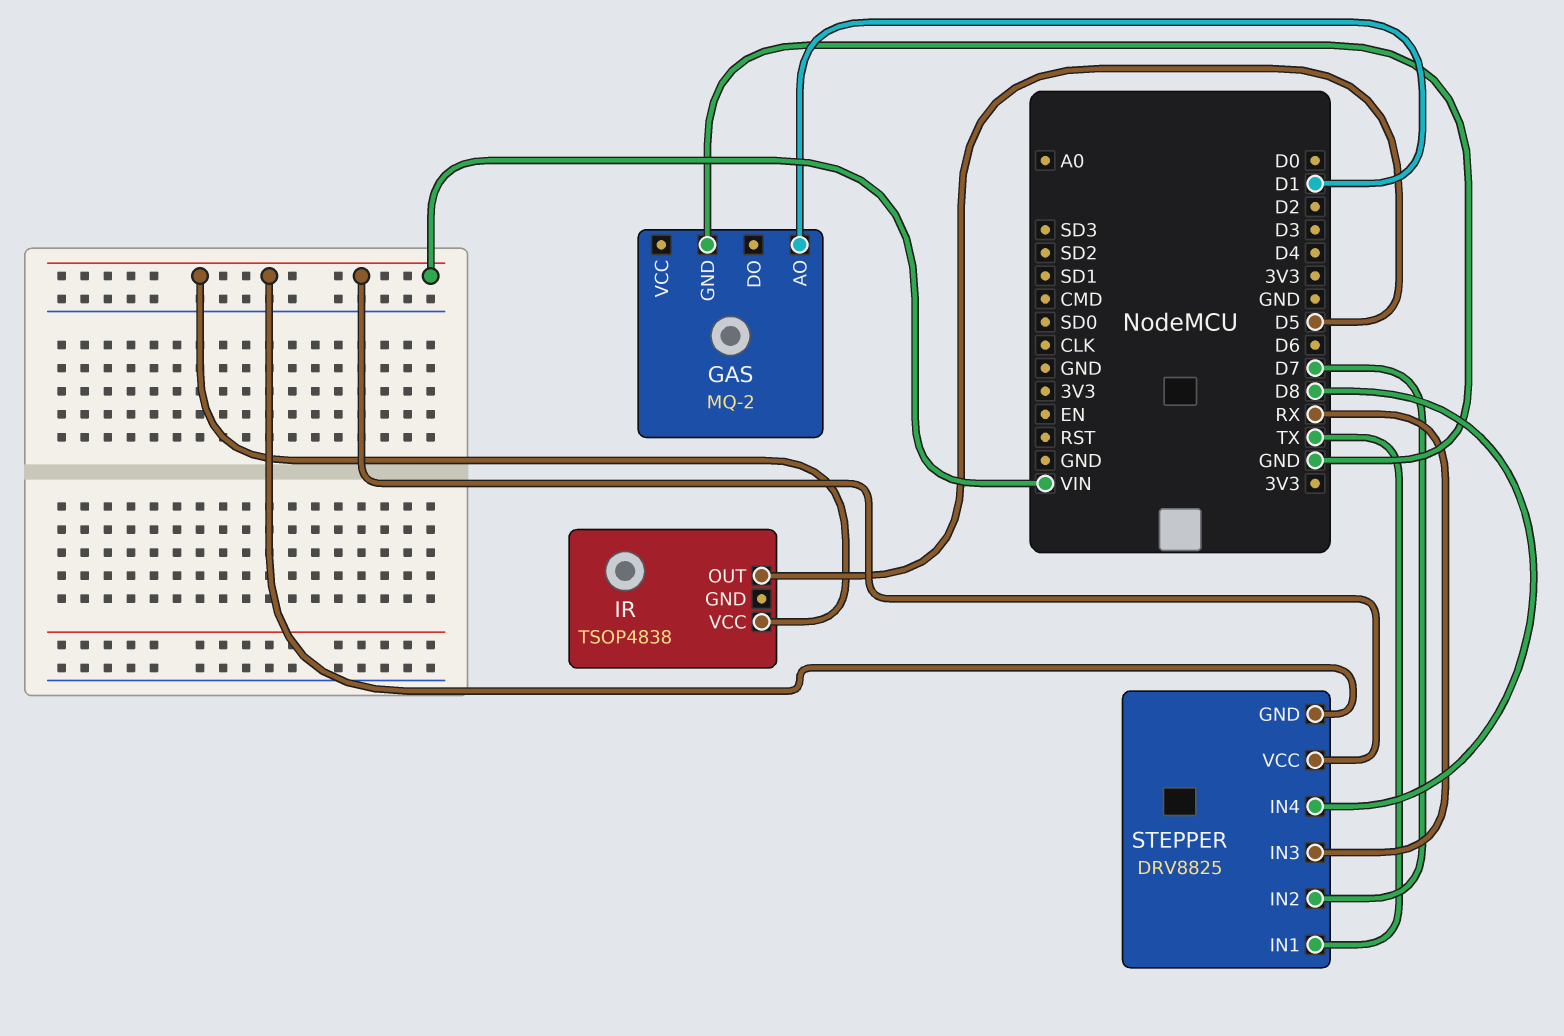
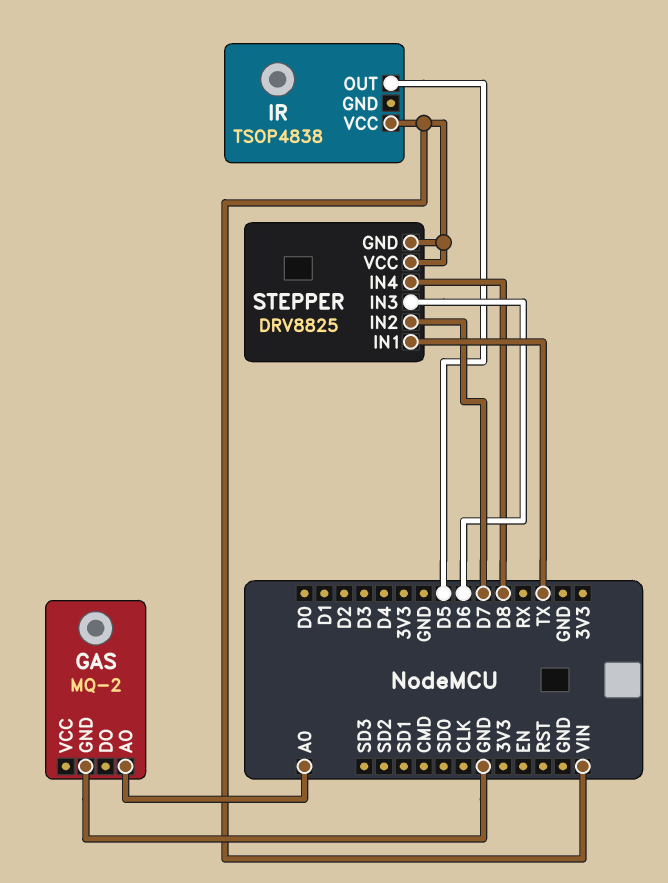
GAS pin AO: D1 -> A0
STEPPER pin IN3: RX -> D6

